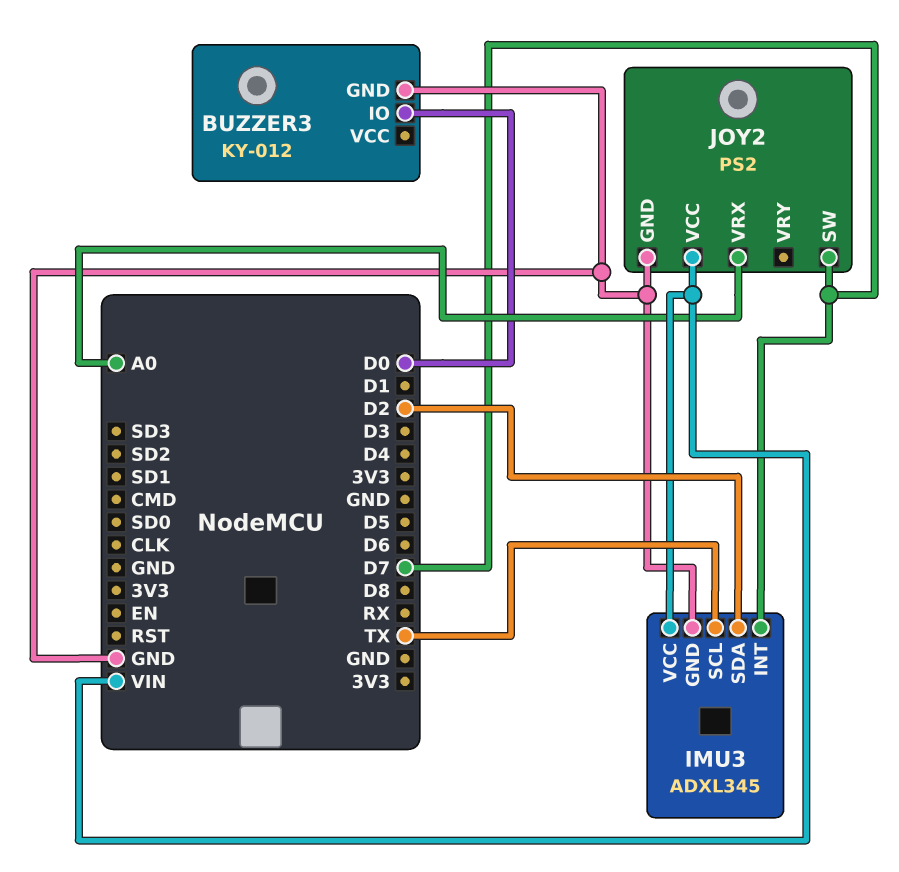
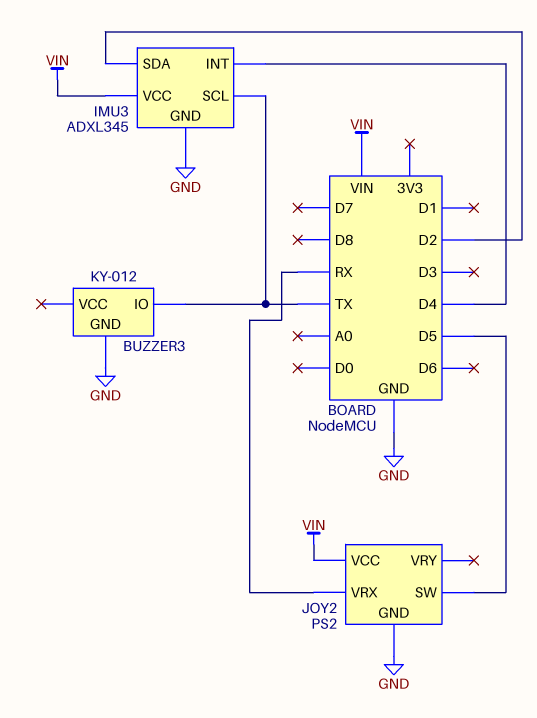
BUZZER3 pin IO: D0 -> TX
IMU3 pin INT: D7 -> D4
JOY2 pin SW: D7 -> D5
JOY2 pin VRX: A0 -> RX

